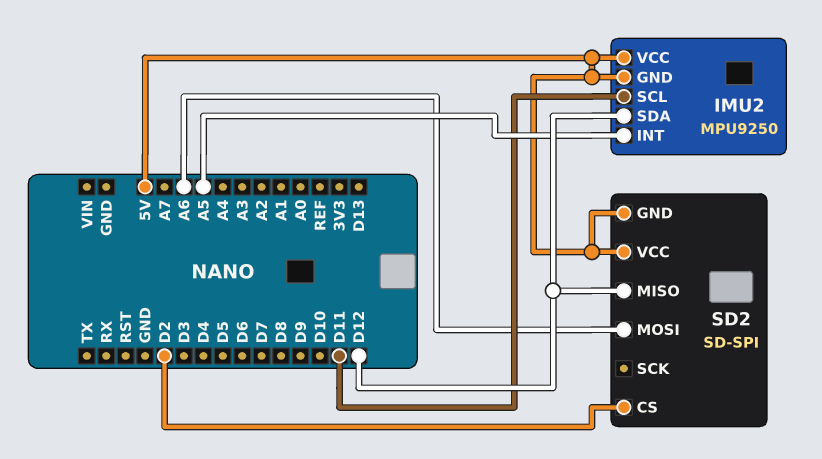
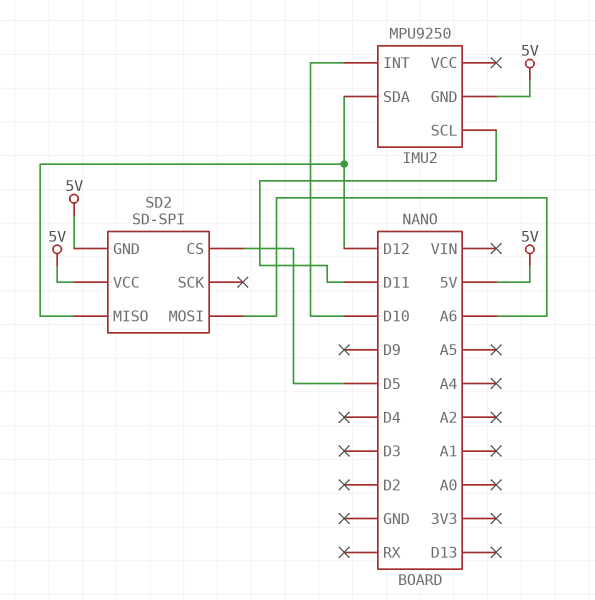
IMU2 pin INT: A5 -> D10
IMU2 pin VCC: 5V -> none
SD2 pin CS: D2 -> D5

